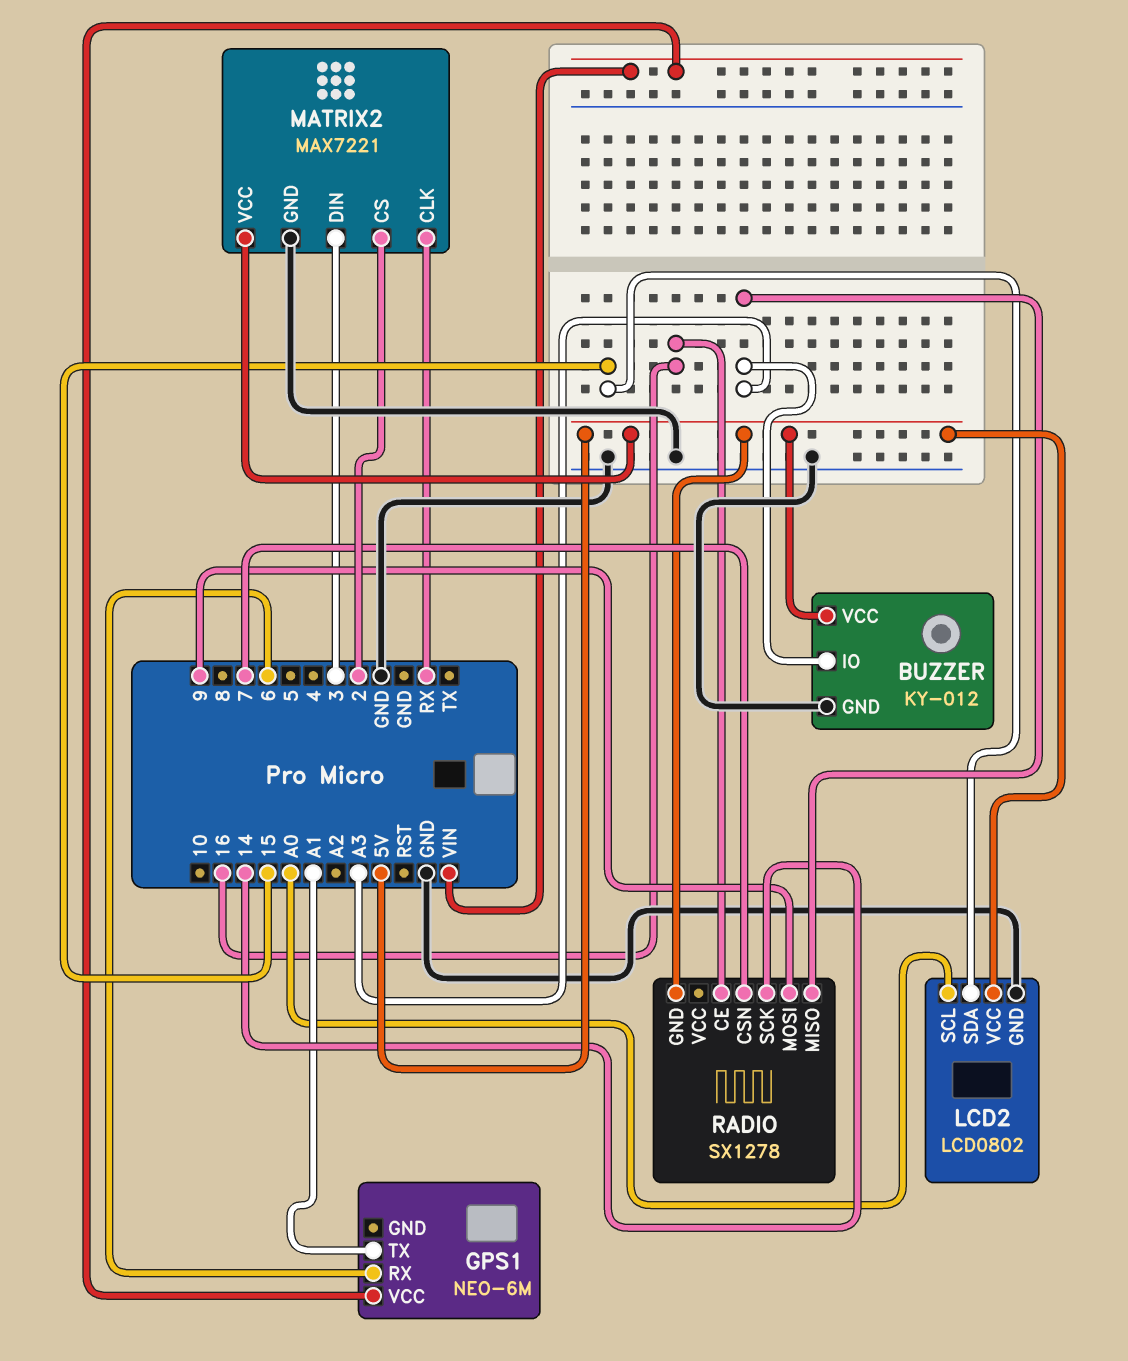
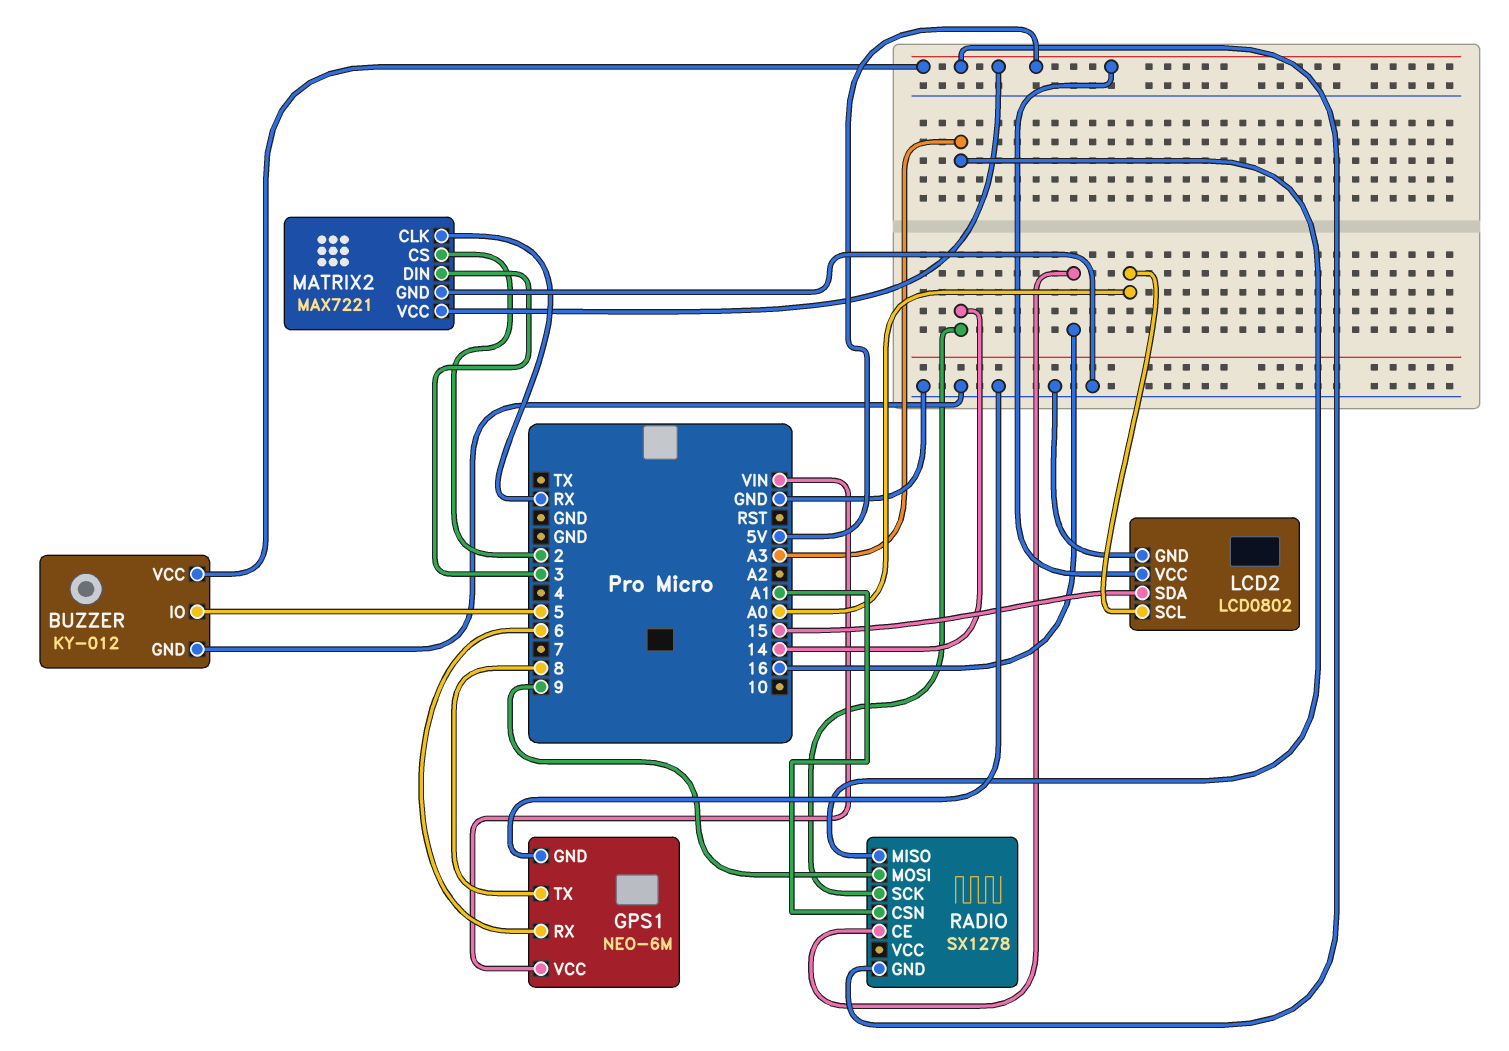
BUZZER pin IO: A3 -> 5
GPS1 pin GND: none -> GND
GPS1 pin TX: A1 -> 8
RADIO pin CSN: 7 -> A1

